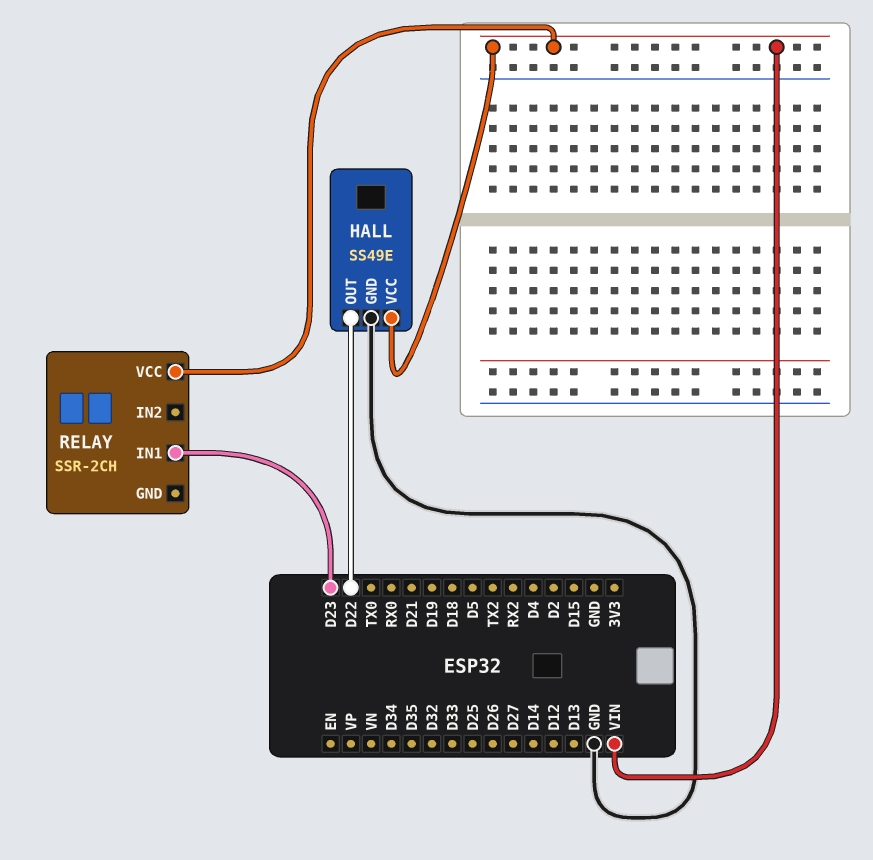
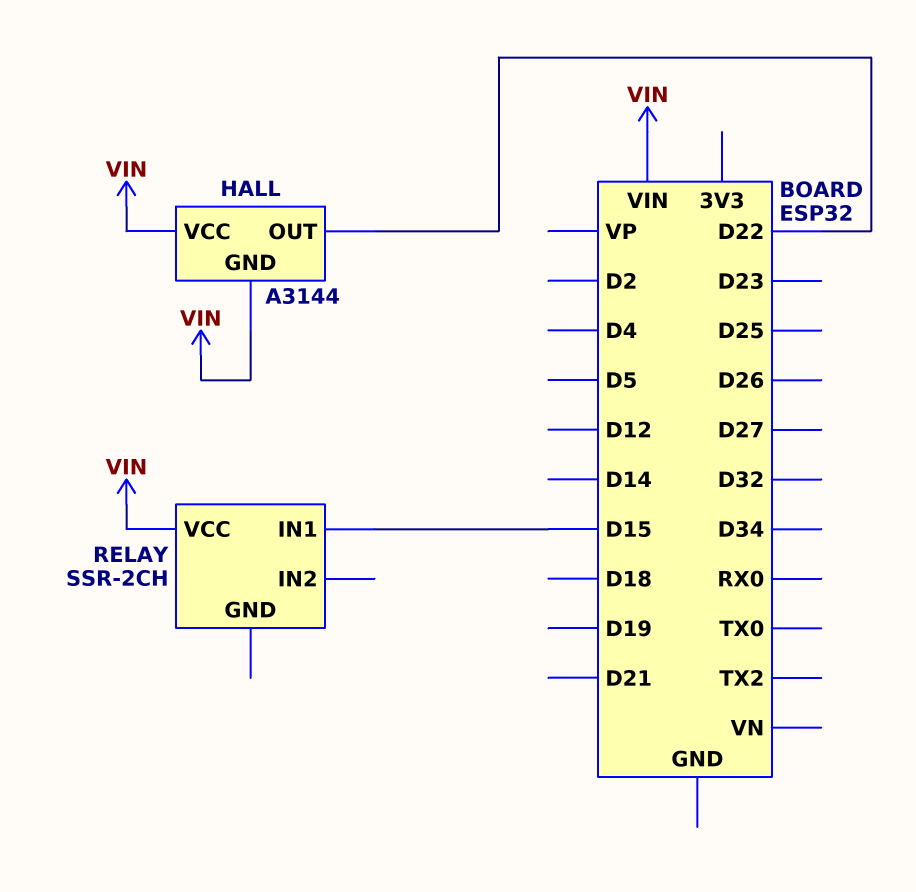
HALL: SS49E -> A3144
HALL pin GND: GND -> VIN
RELAY pin IN1: D23 -> D15

